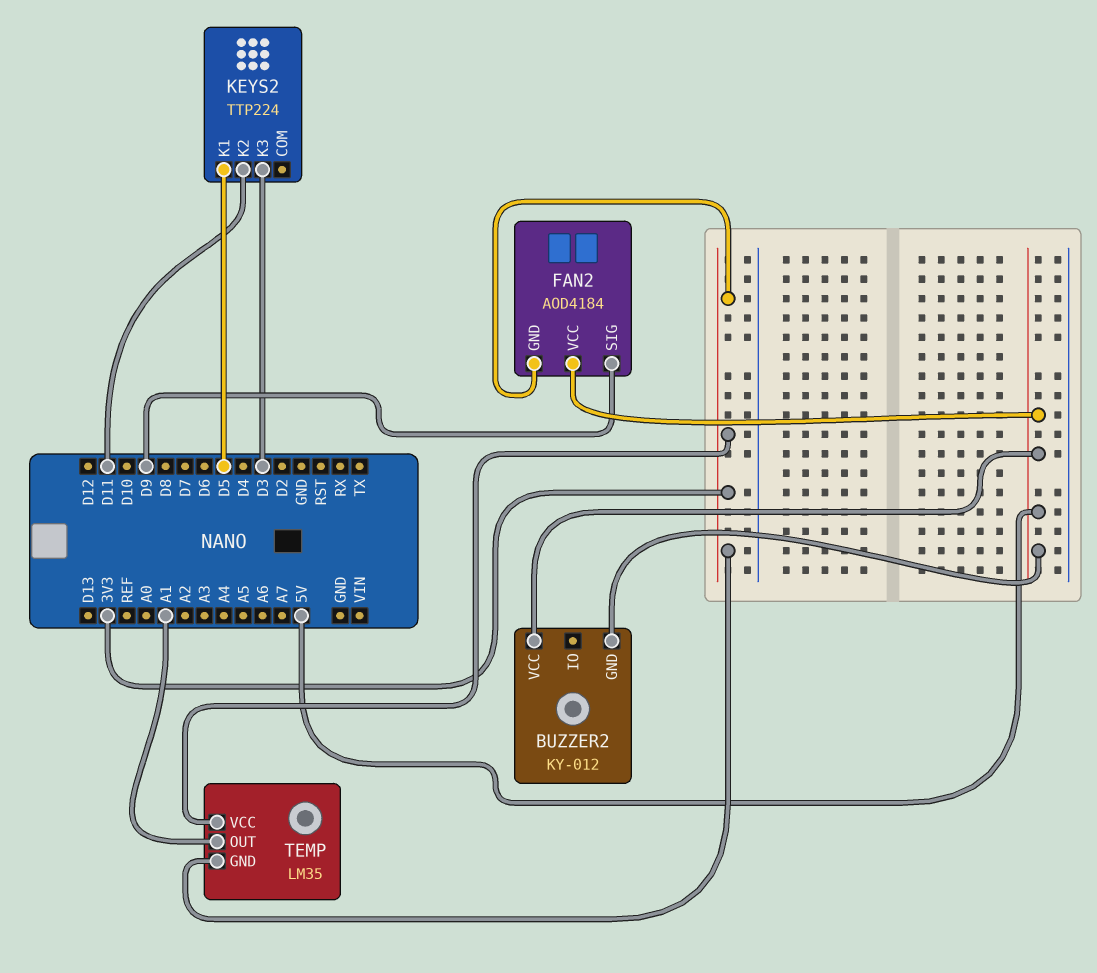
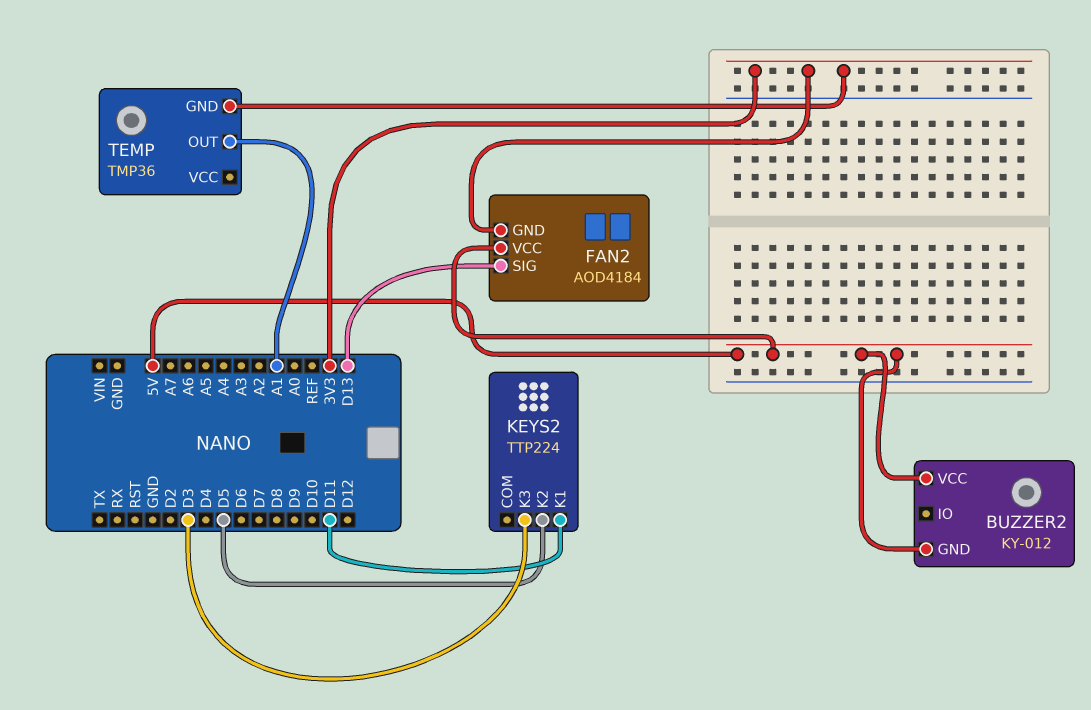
FAN2 pin SIG: D9 -> D13
KEYS2 pin K1: D5 -> D11
KEYS2 pin K2: D11 -> D5
TEMP: LM35 -> TMP36
TEMP pin VCC: 3V3 -> none

